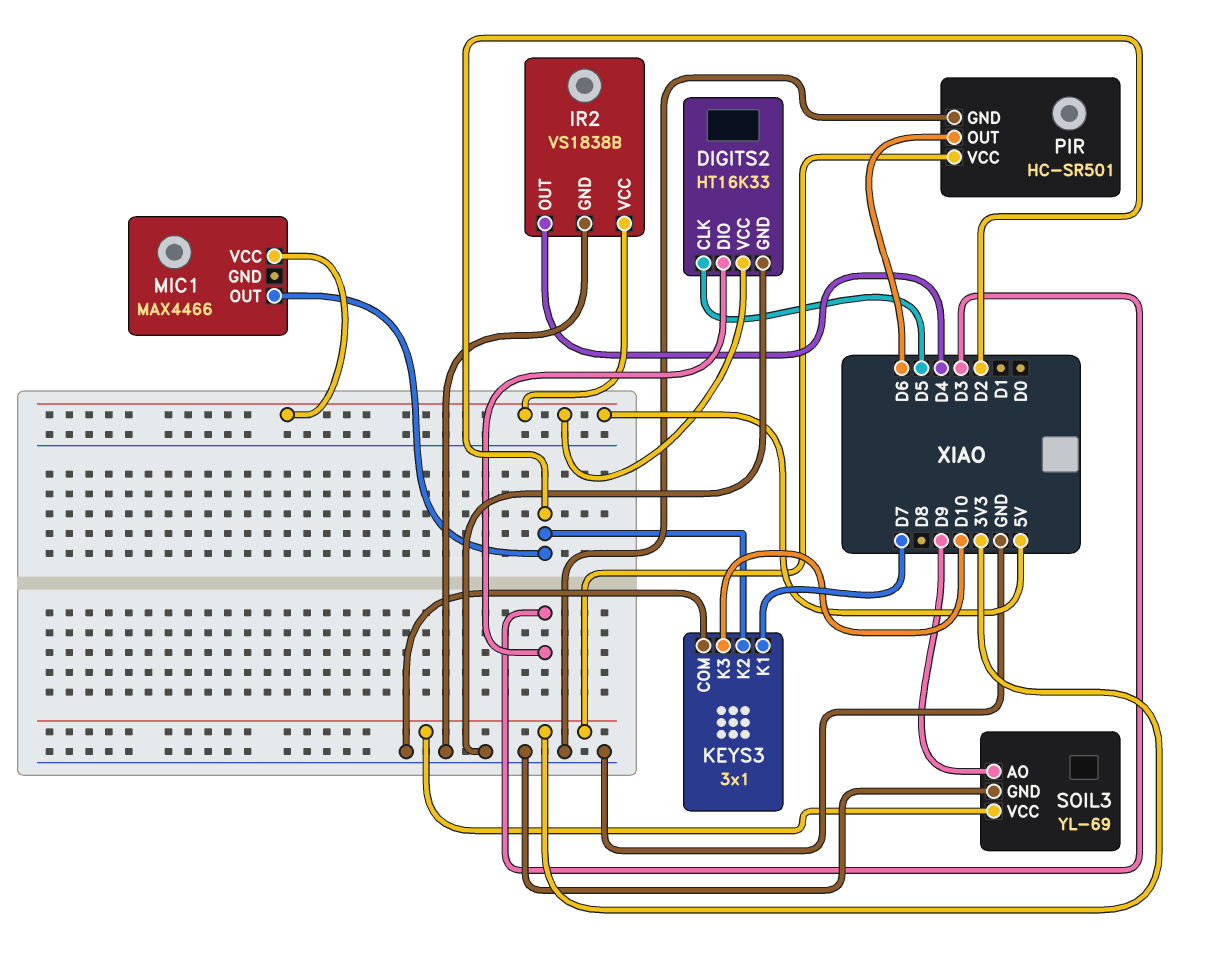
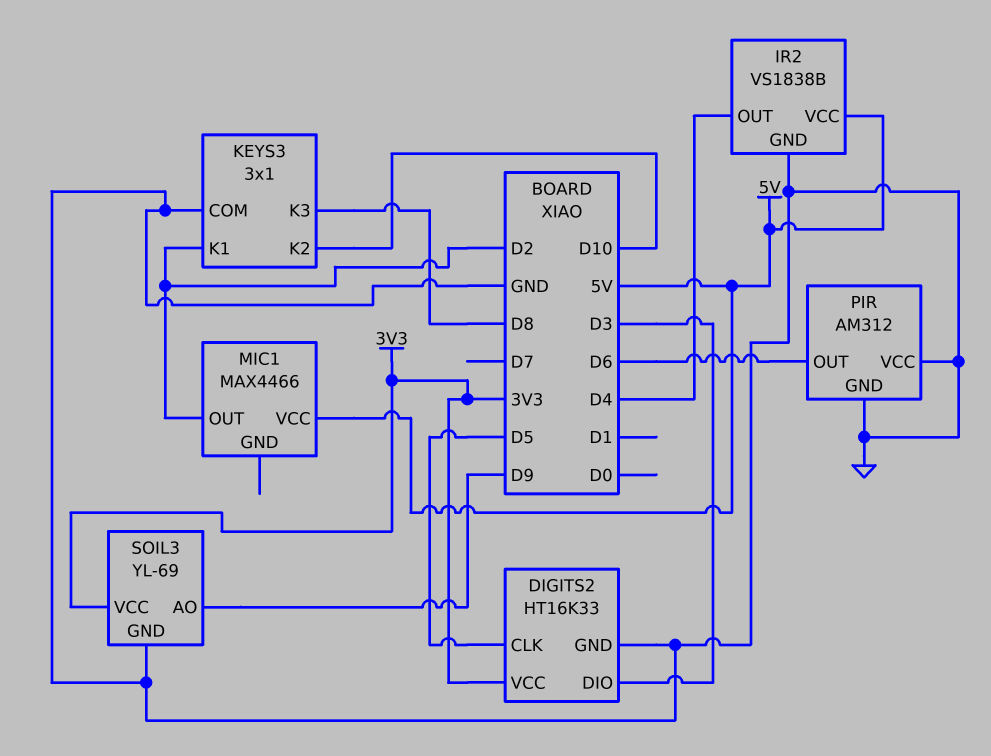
DIGITS2 pin VCC: 5V -> 3V3
KEYS3 pin K1: D7 -> D2
KEYS3 pin K2: D2 -> D10
KEYS3 pin K3: D10 -> D8
PIR: HC-SR501 -> AM312
PIR pin VCC: 3V3 -> GND

